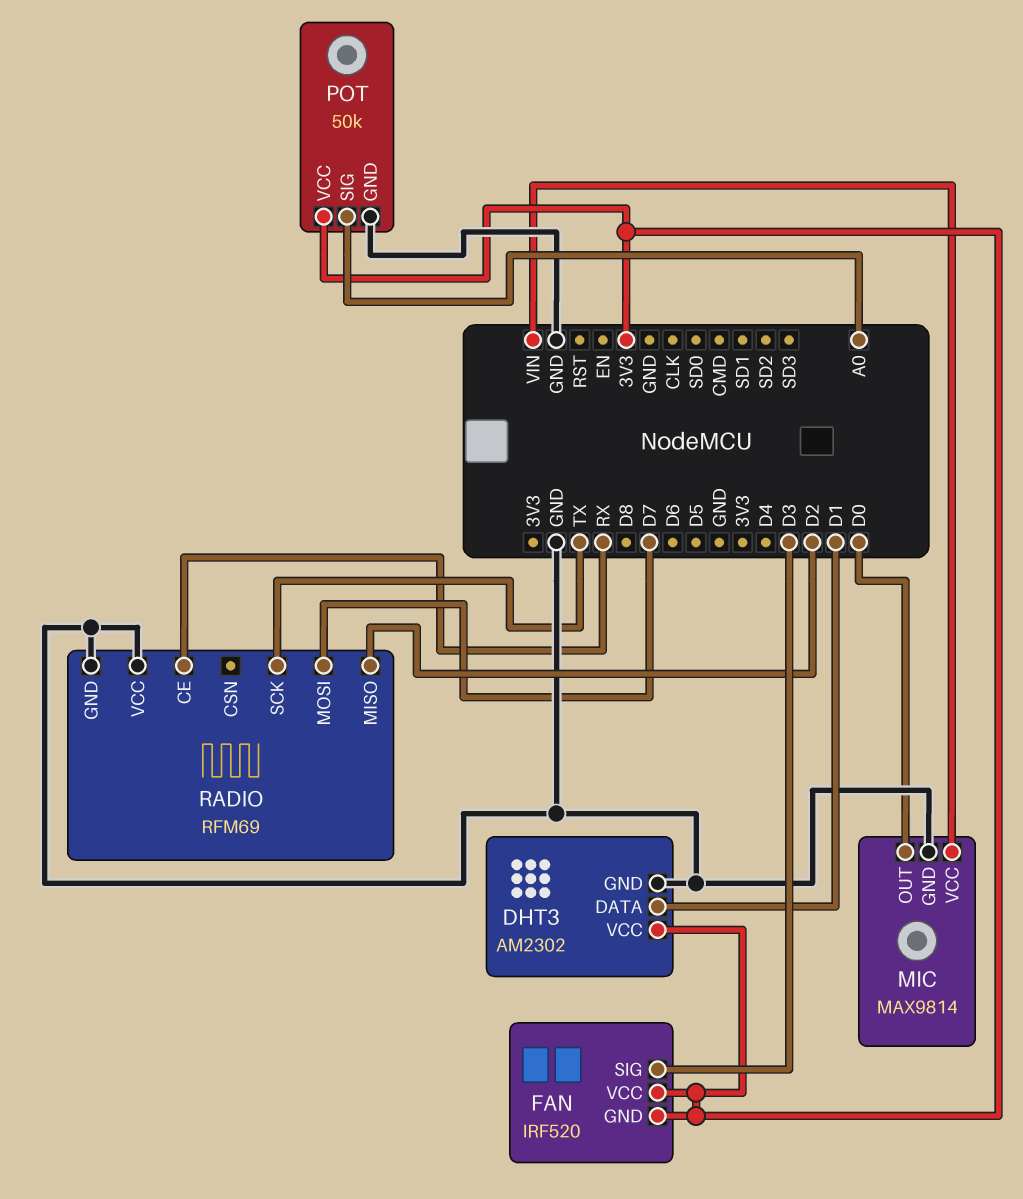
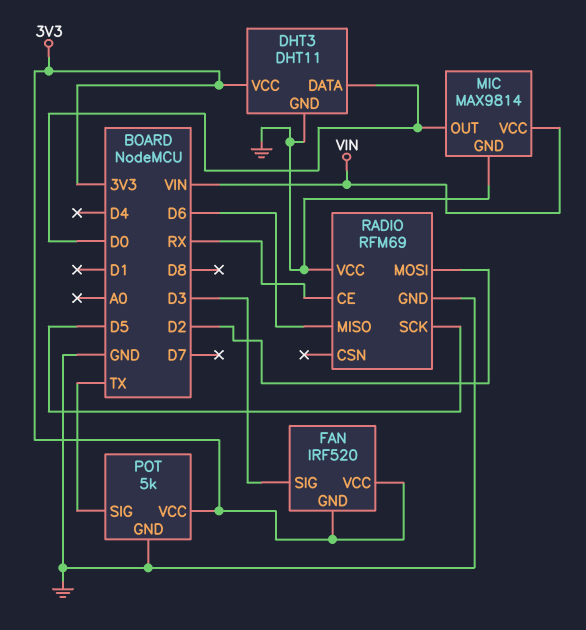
DHT3: AM2302 -> DHT11
DHT3 pin DATA: D1 -> D0
POT: 50k -> 5k
POT pin SIG: A0 -> TX
RADIO pin MISO: D2 -> D6
RADIO pin MOSI: D7 -> D2
RADIO pin SCK: TX -> D5

